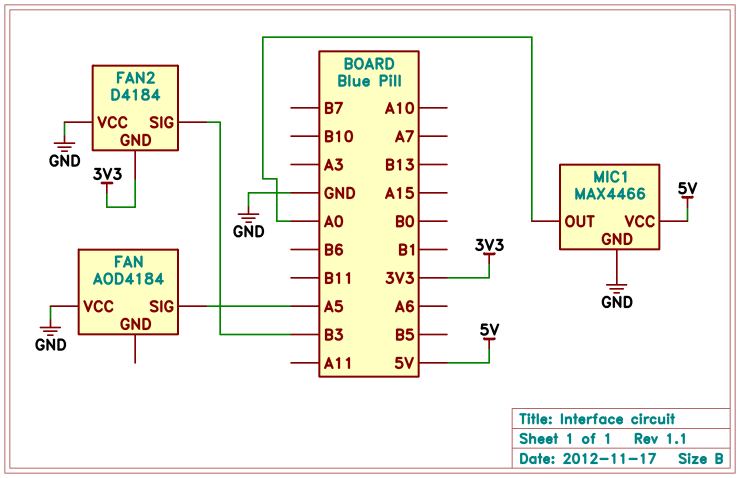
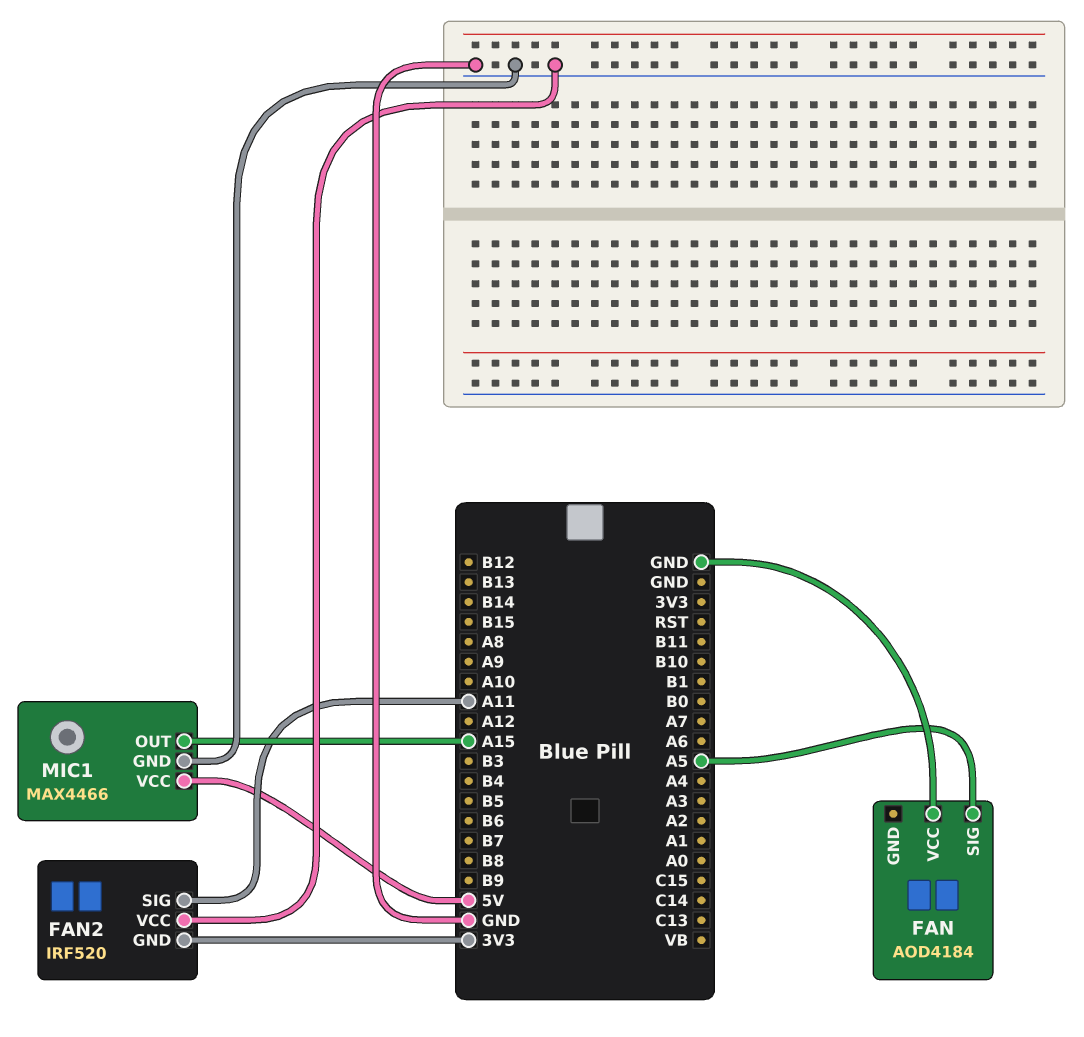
FAN2: D4184 -> IRF520
FAN2 pin SIG: B3 -> A11
MIC1 pin OUT: A0 -> A15

